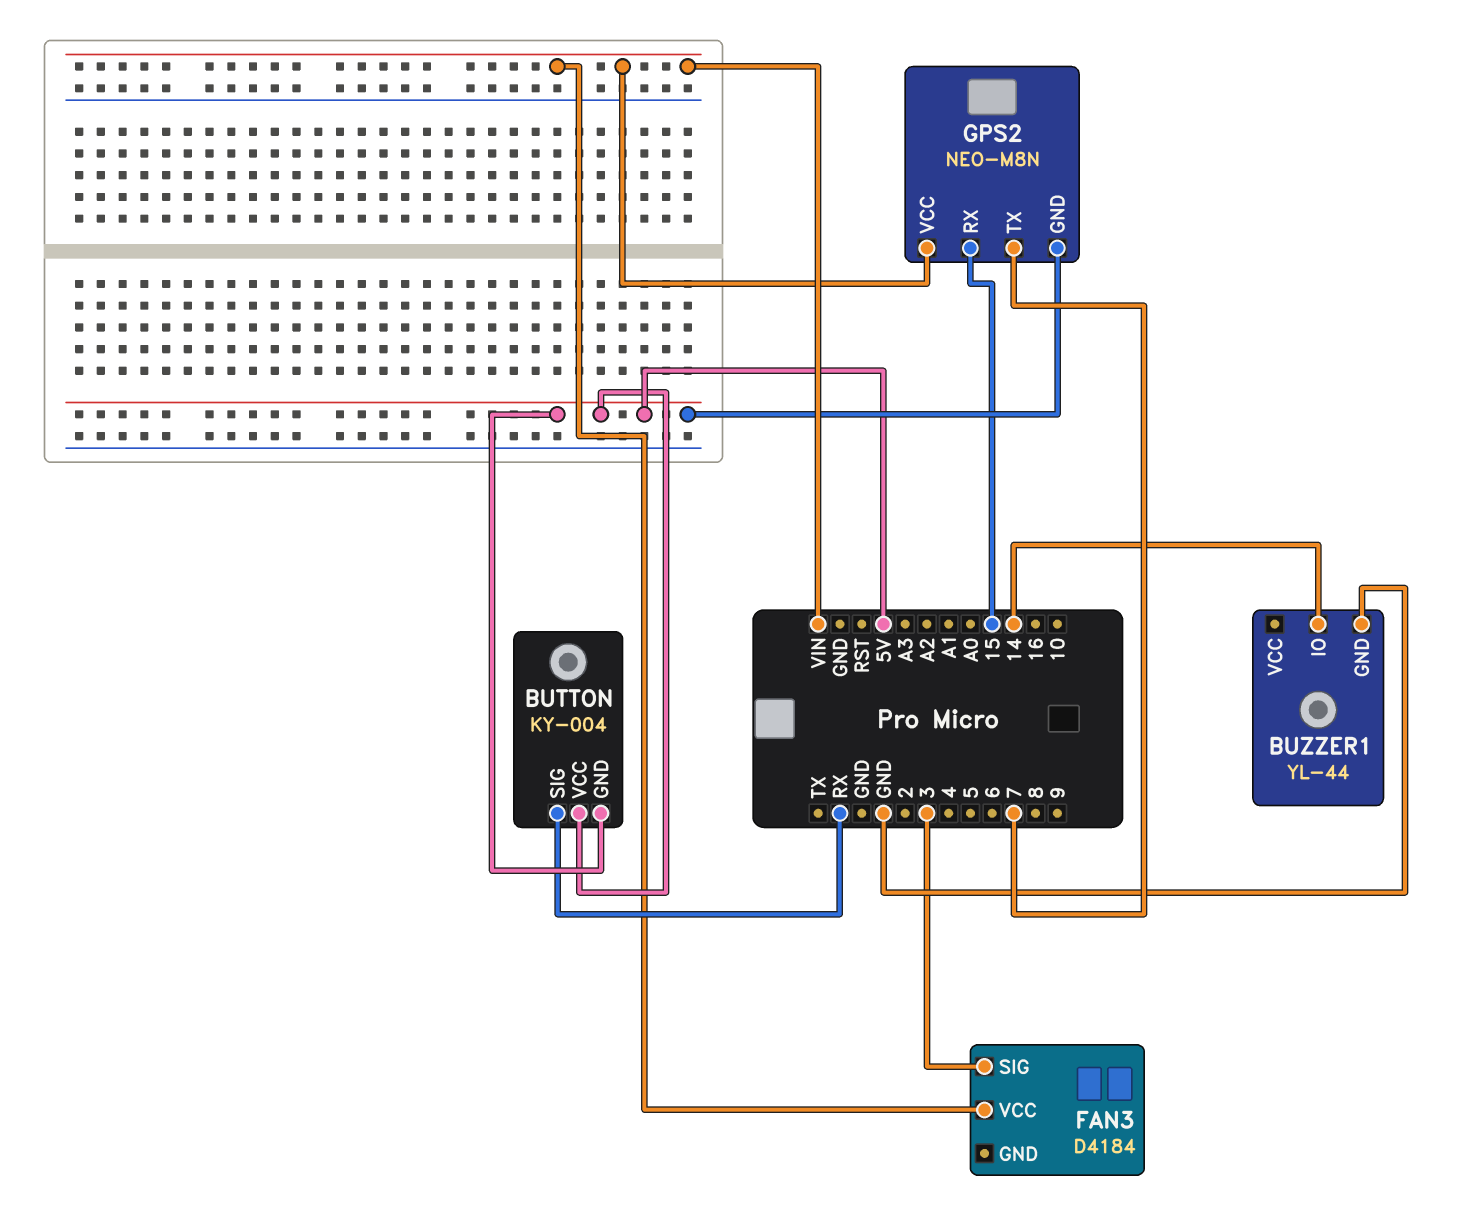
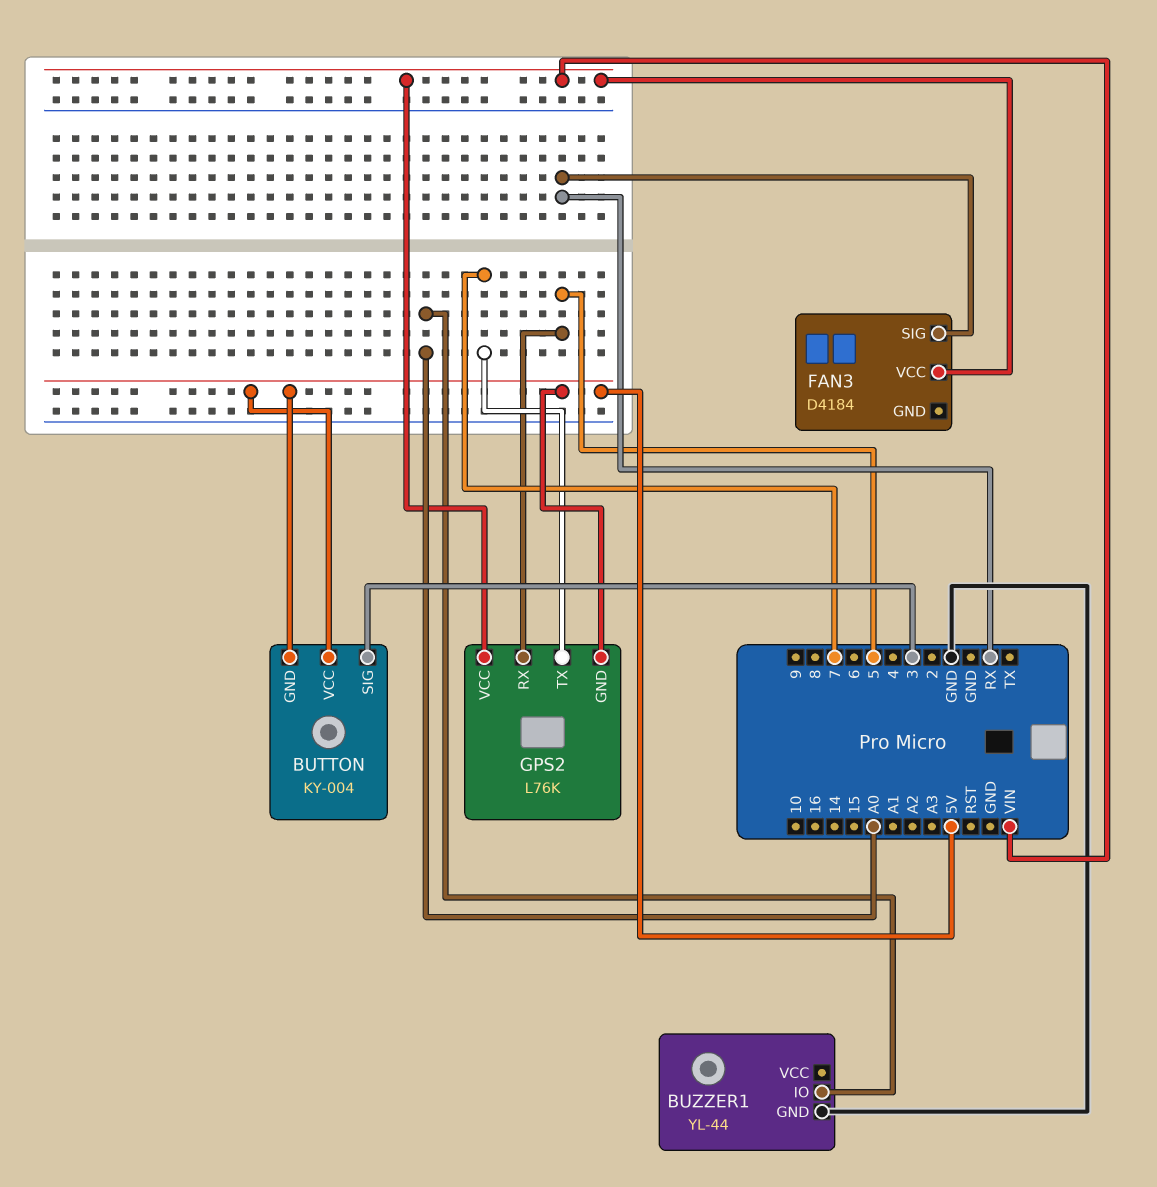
BUTTON pin SIG: RX -> 3
BUZZER1 pin IO: 14 -> A0
FAN3 pin SIG: 3 -> RX
GPS2: NEO-M8N -> L76K
GPS2 pin RX: 15 -> 5

